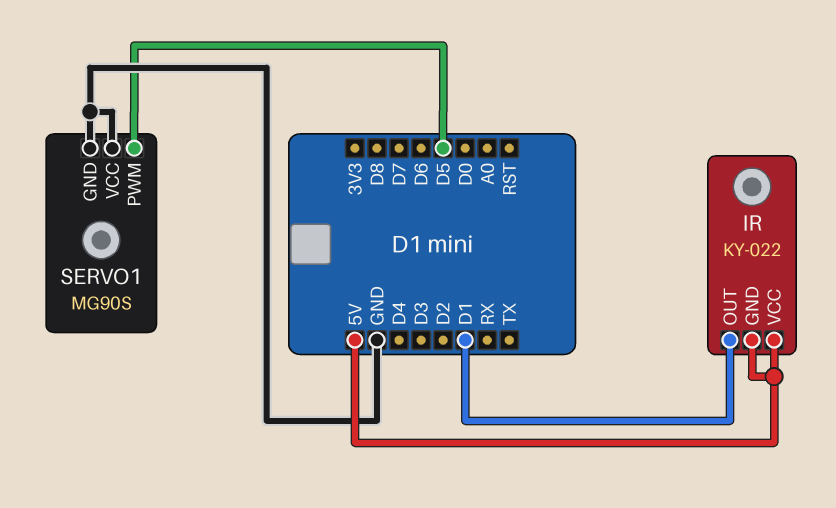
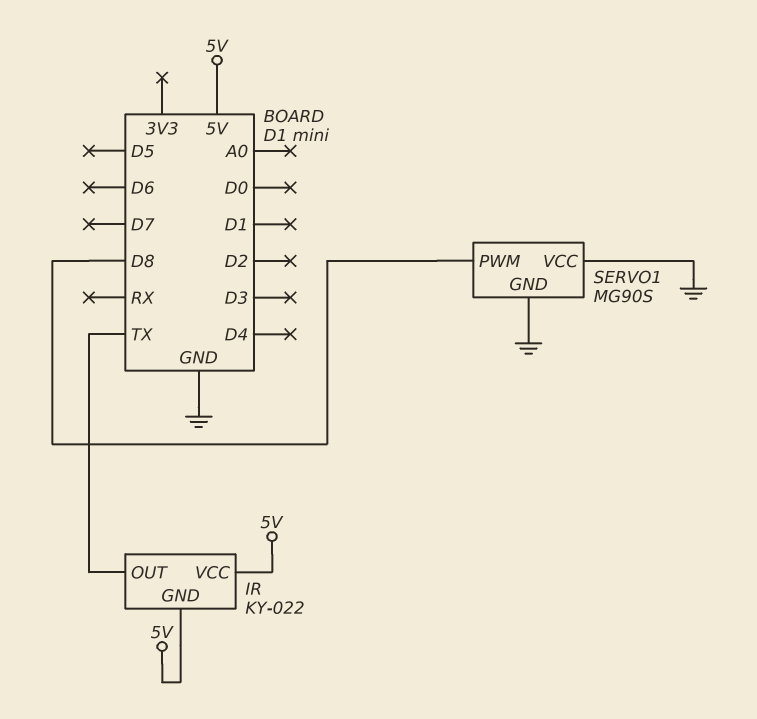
IR pin OUT: D1 -> TX
SERVO1 pin PWM: D5 -> D8

